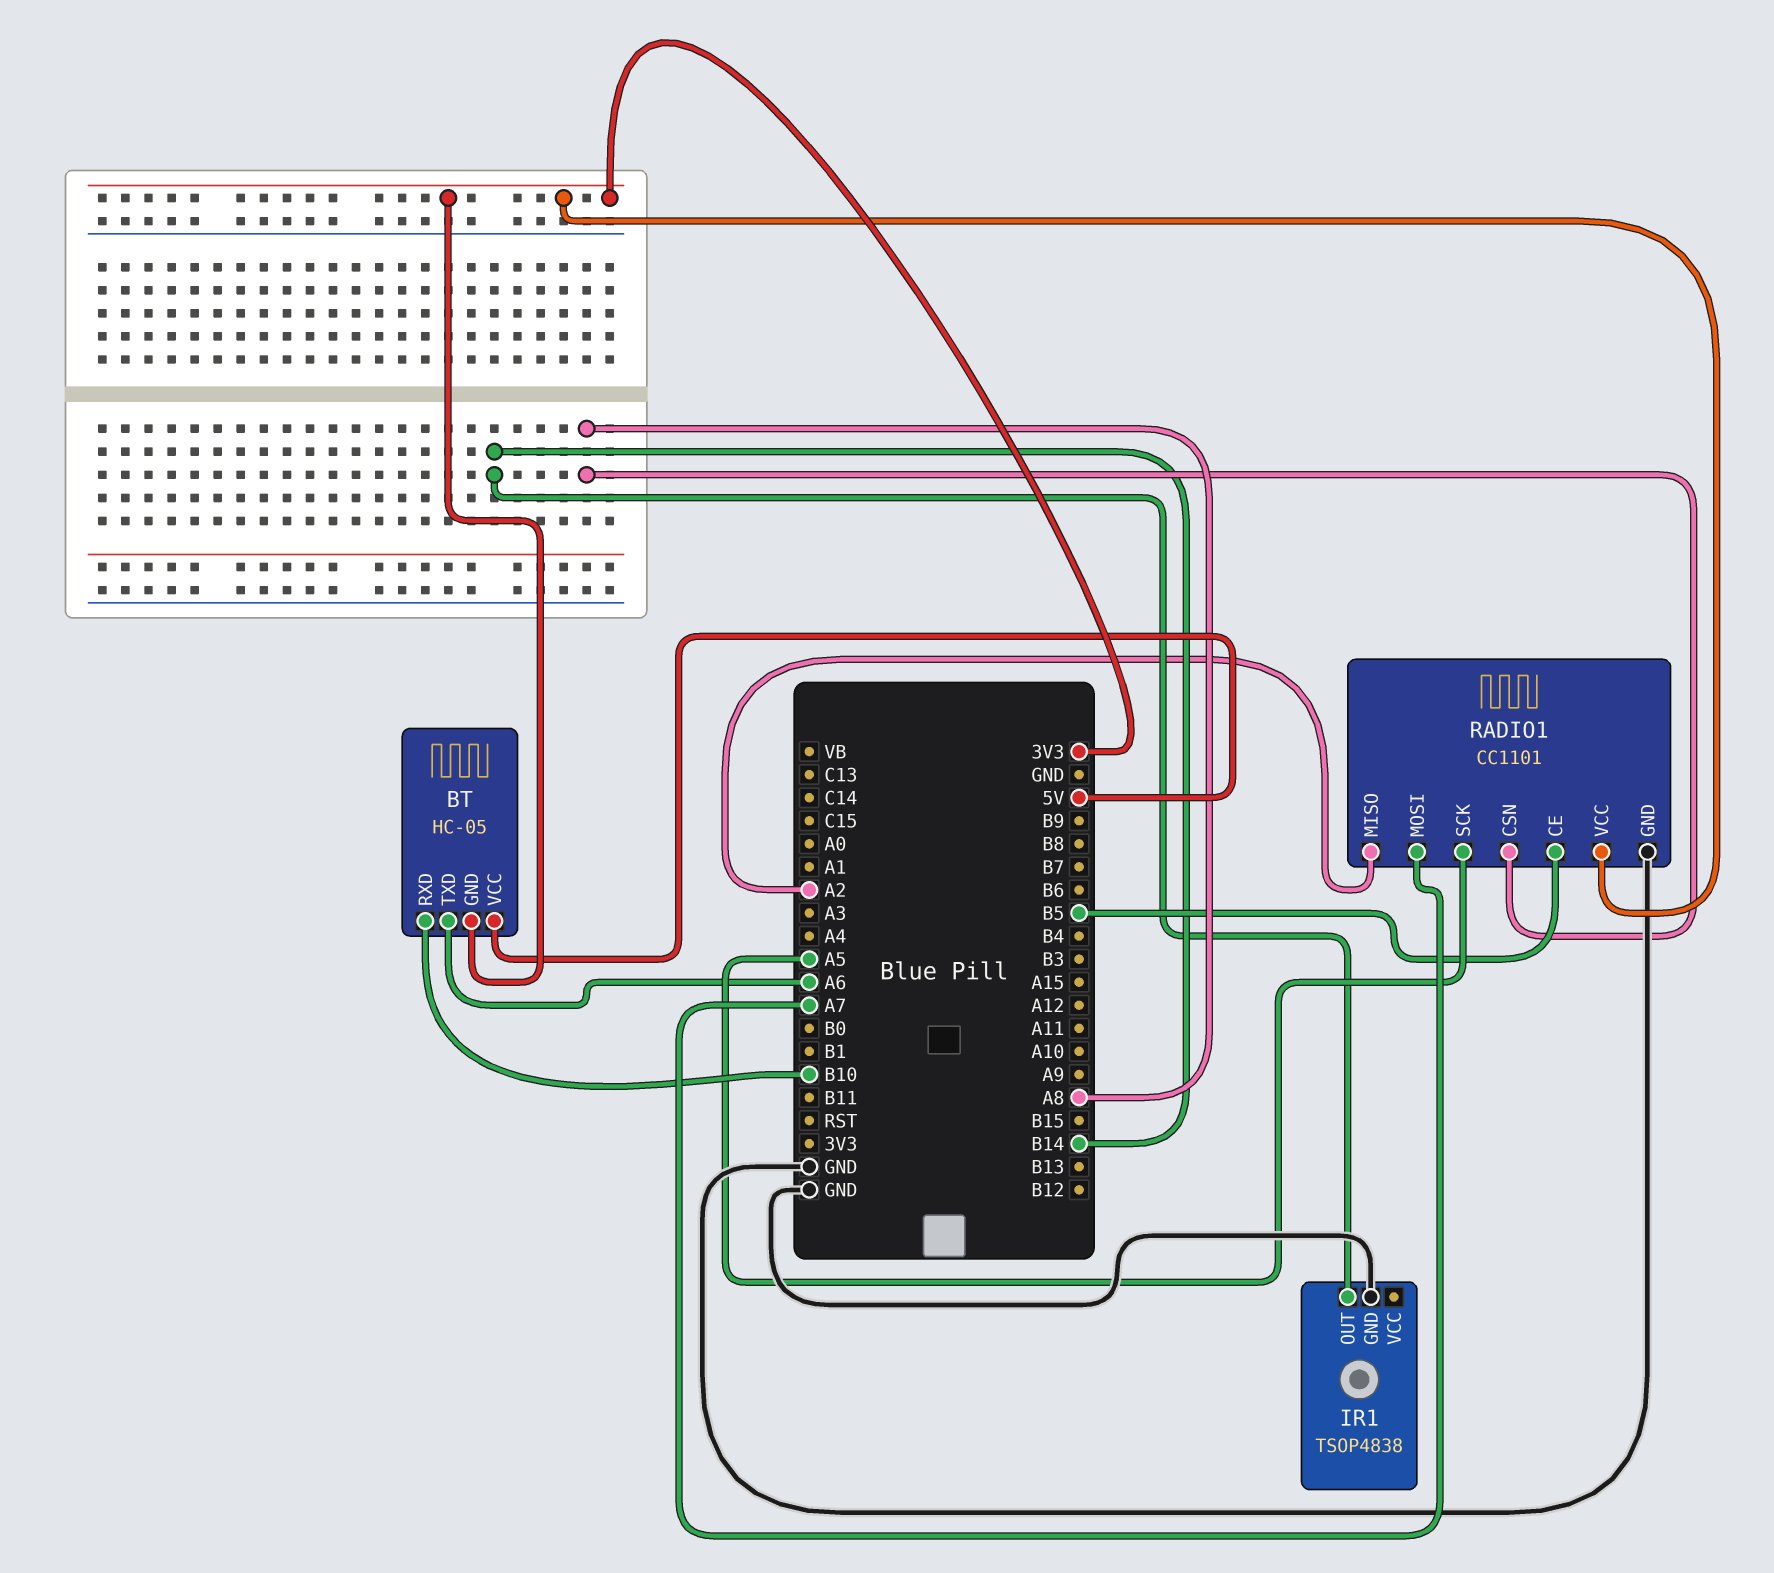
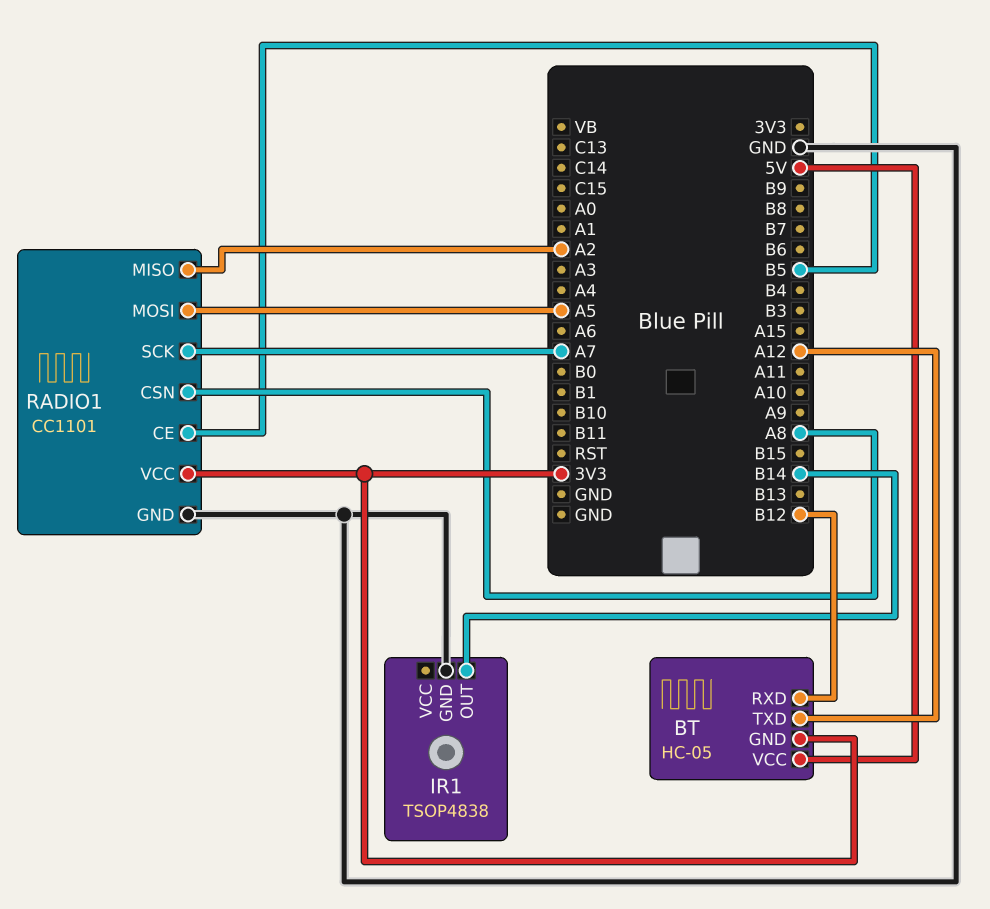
BT pin RXD: B10 -> B12
BT pin TXD: A6 -> A12
RADIO1 pin MOSI: A7 -> A5
RADIO1 pin SCK: A5 -> A7

